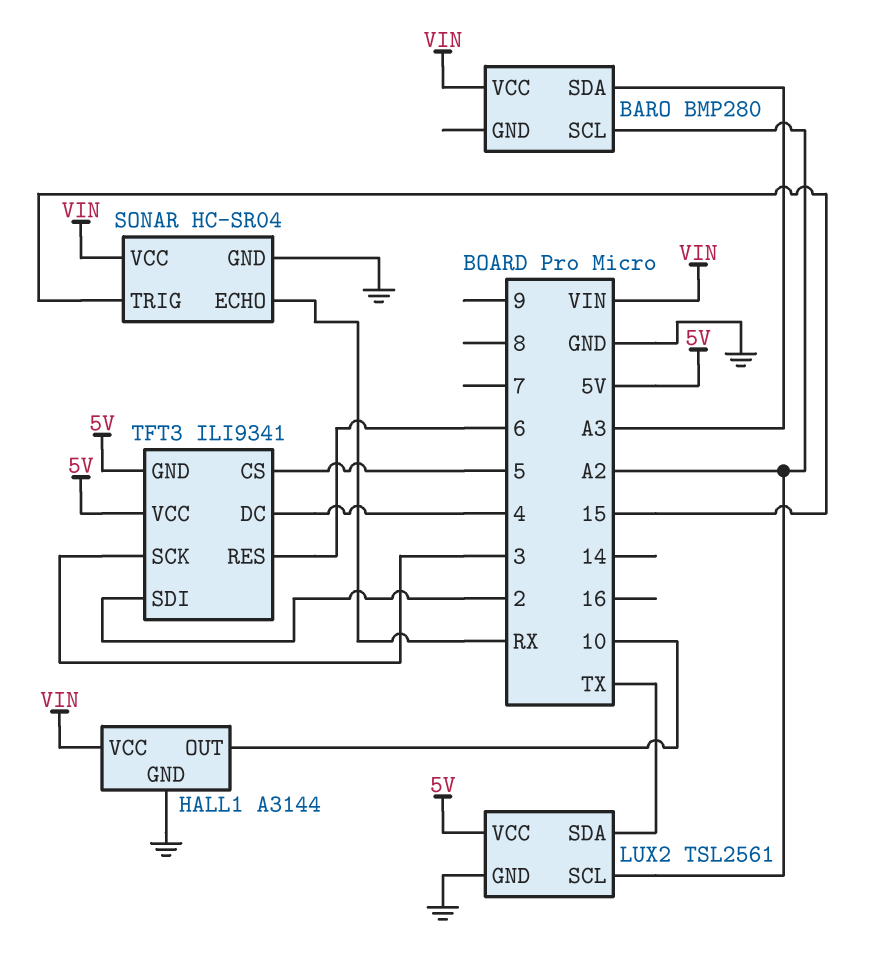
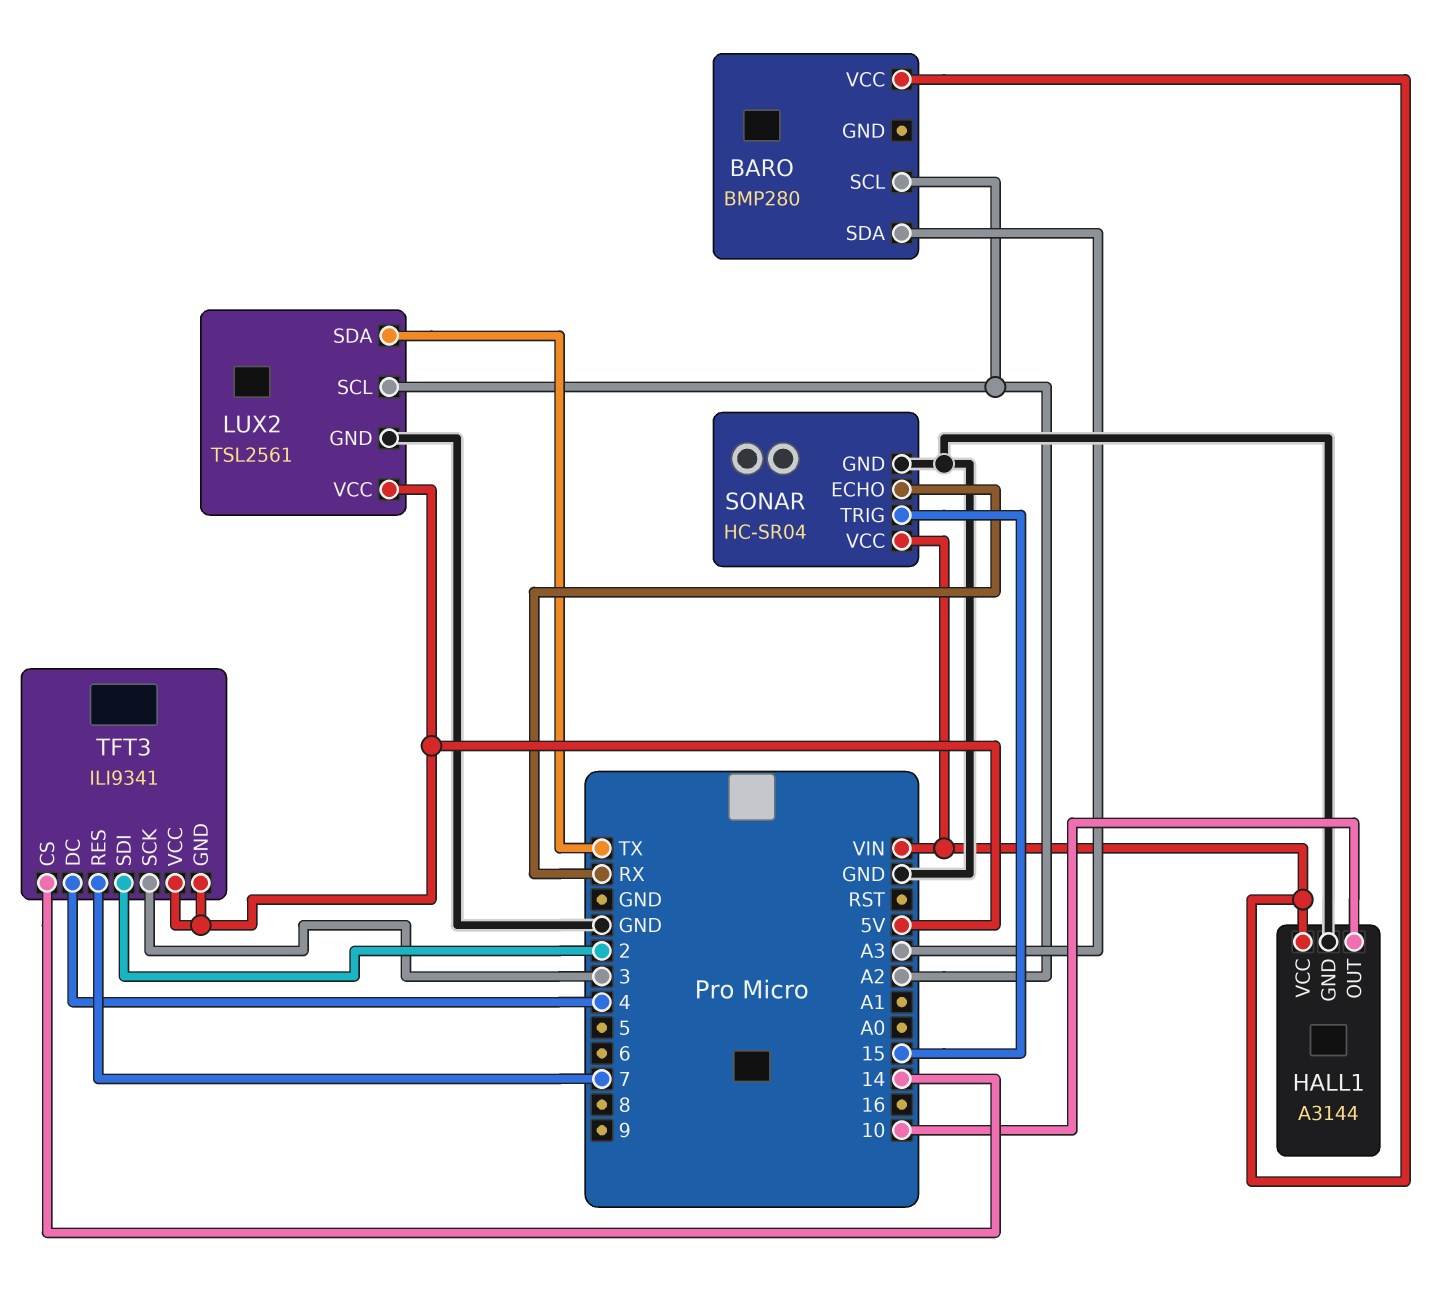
TFT3 pin CS: 5 -> 14
TFT3 pin RES: 6 -> 7

